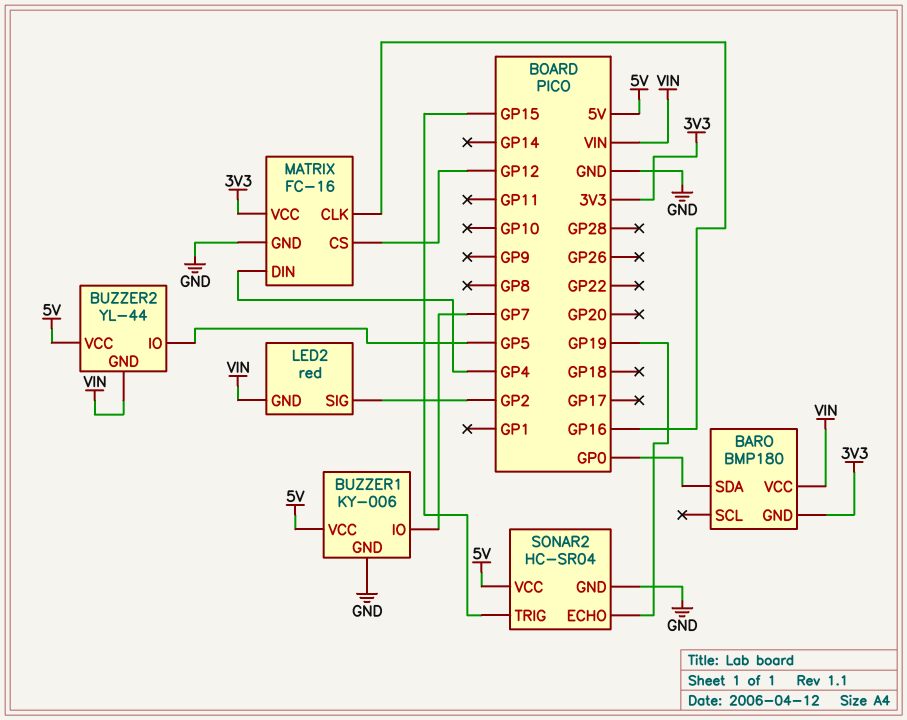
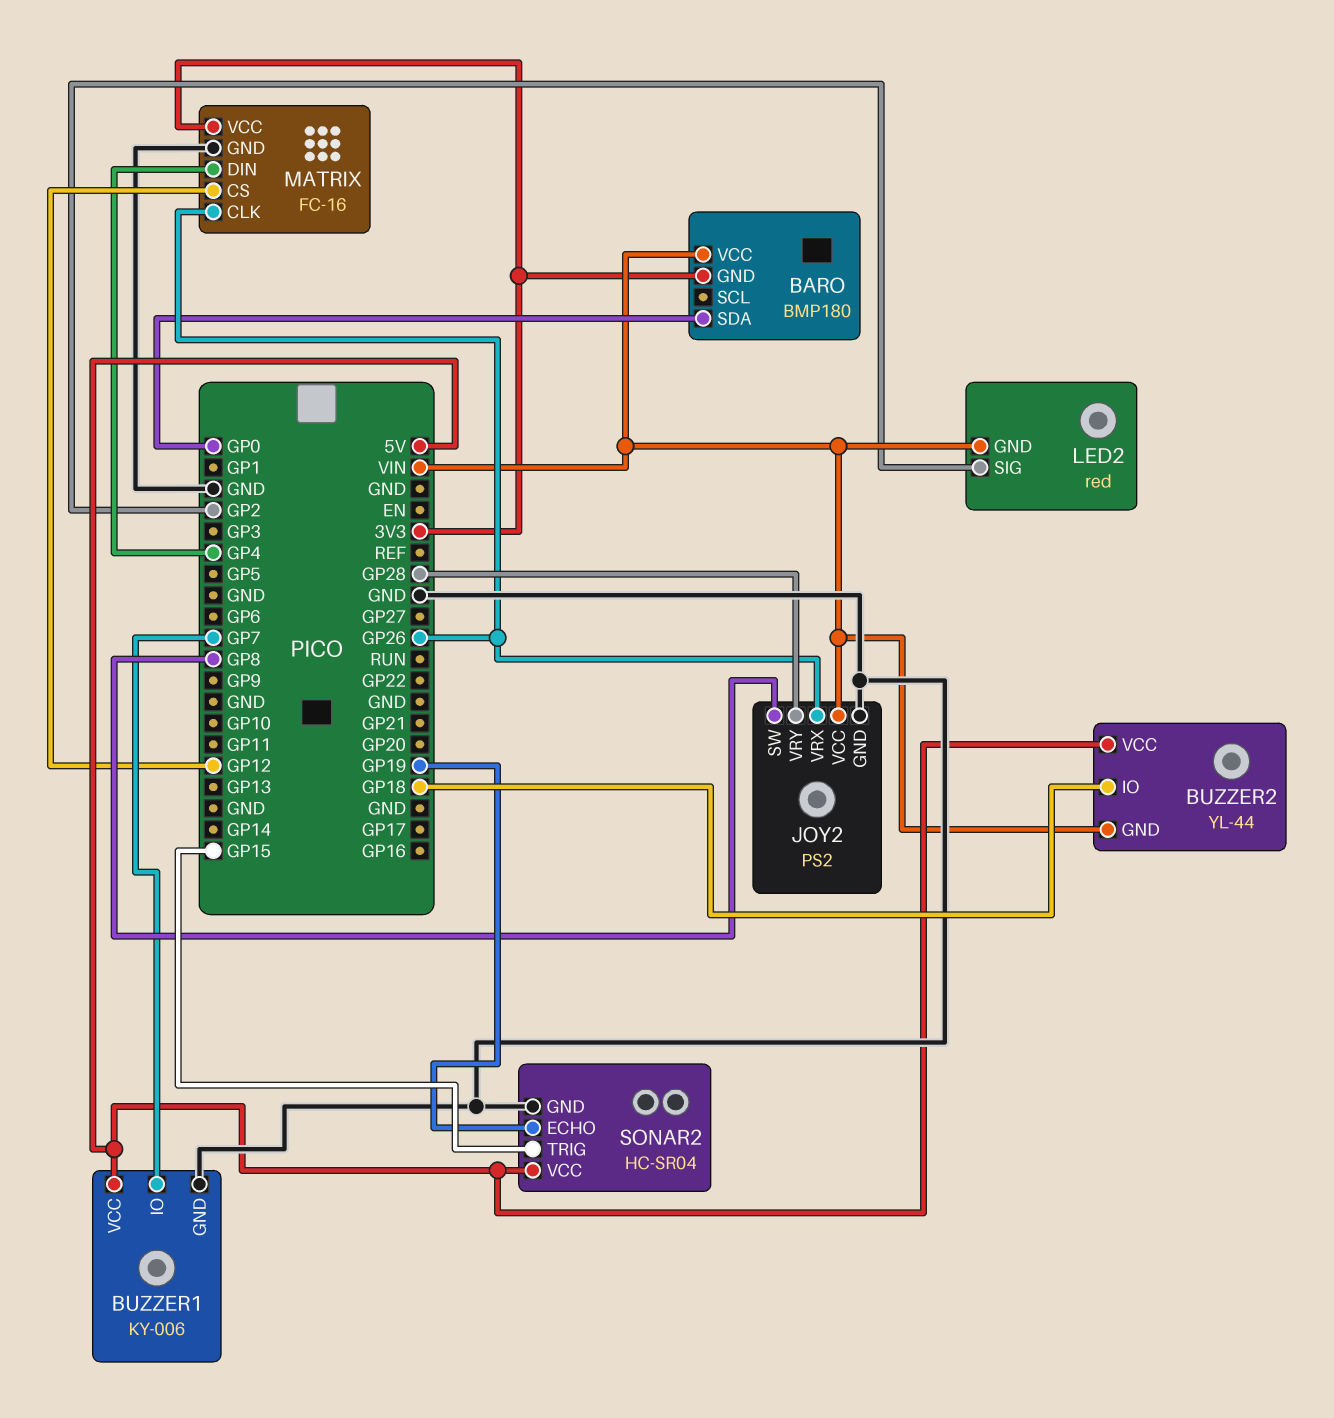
BUZZER2 pin IO: GP5 -> GP18
JOY2: none -> PS2
JOY2 pin GND: none -> GND
JOY2 pin SW: none -> GP8
JOY2 pin VCC: none -> VIN
JOY2 pin VRX: none -> GP26
JOY2 pin VRY: none -> GP28
MATRIX pin CLK: GP16 -> GP26

